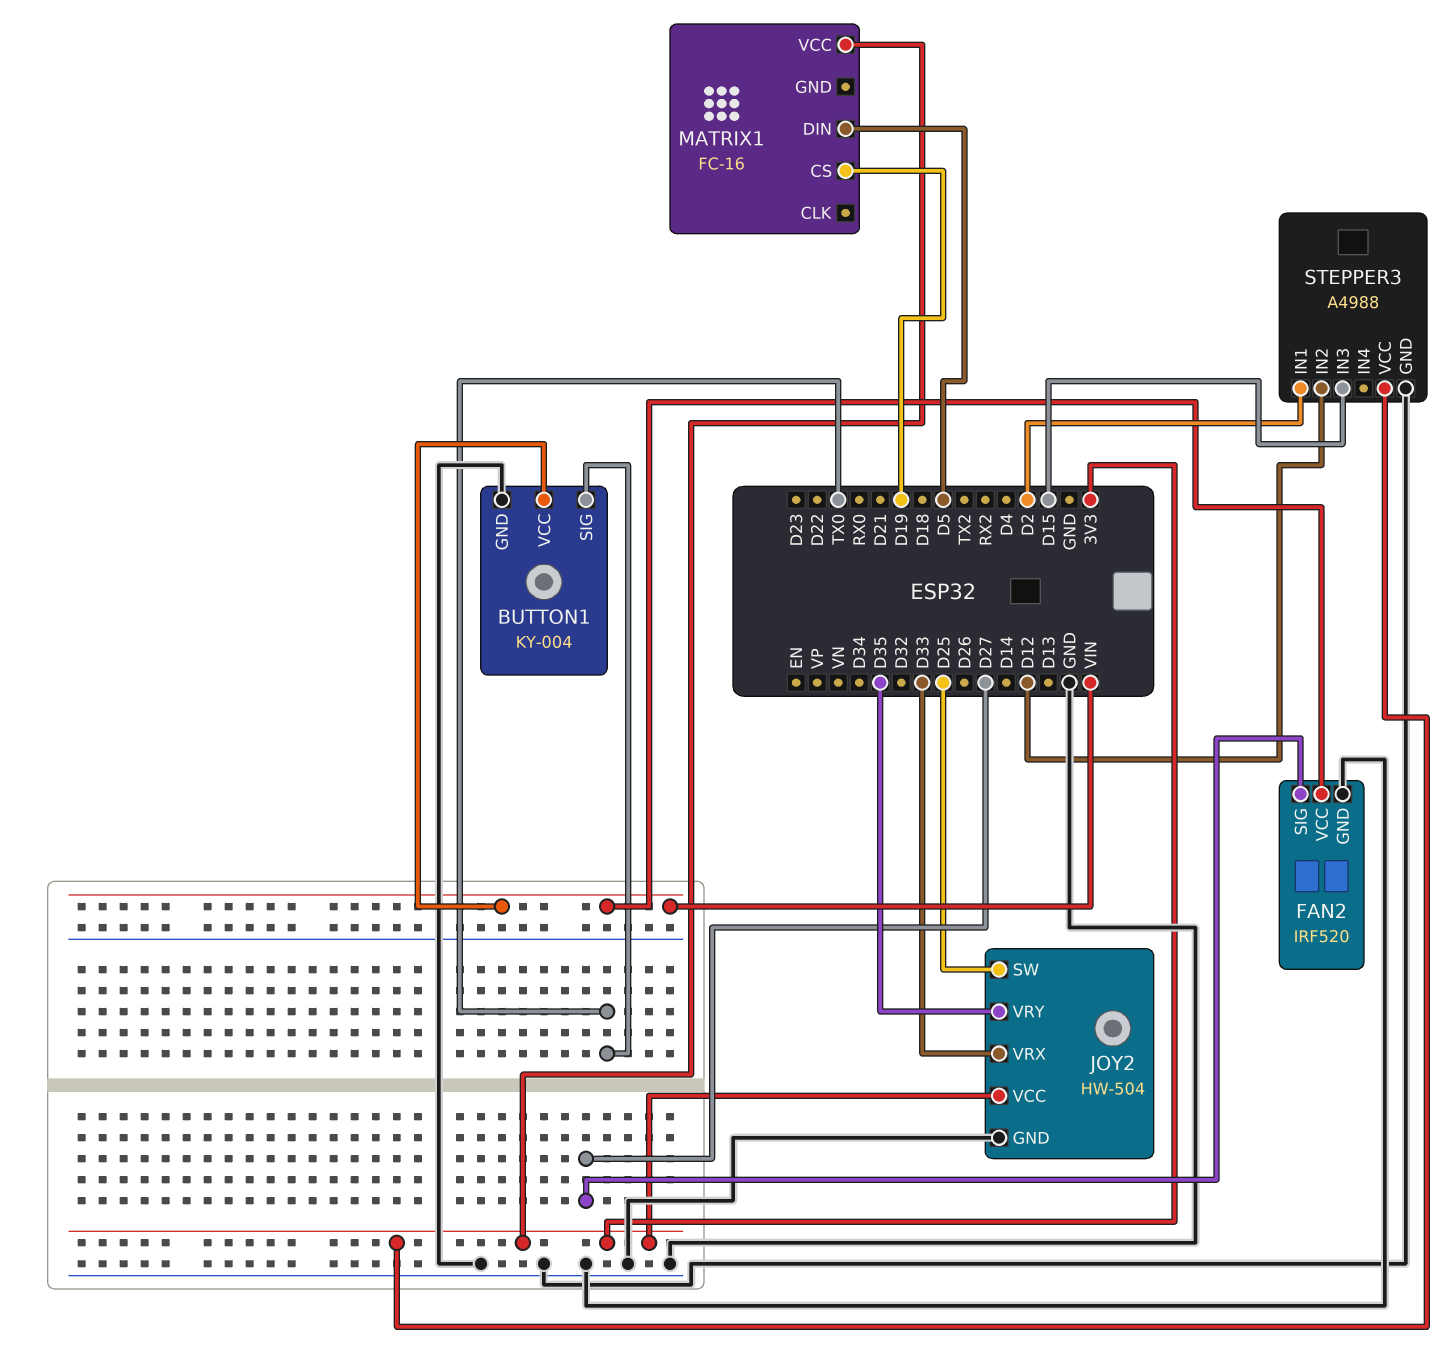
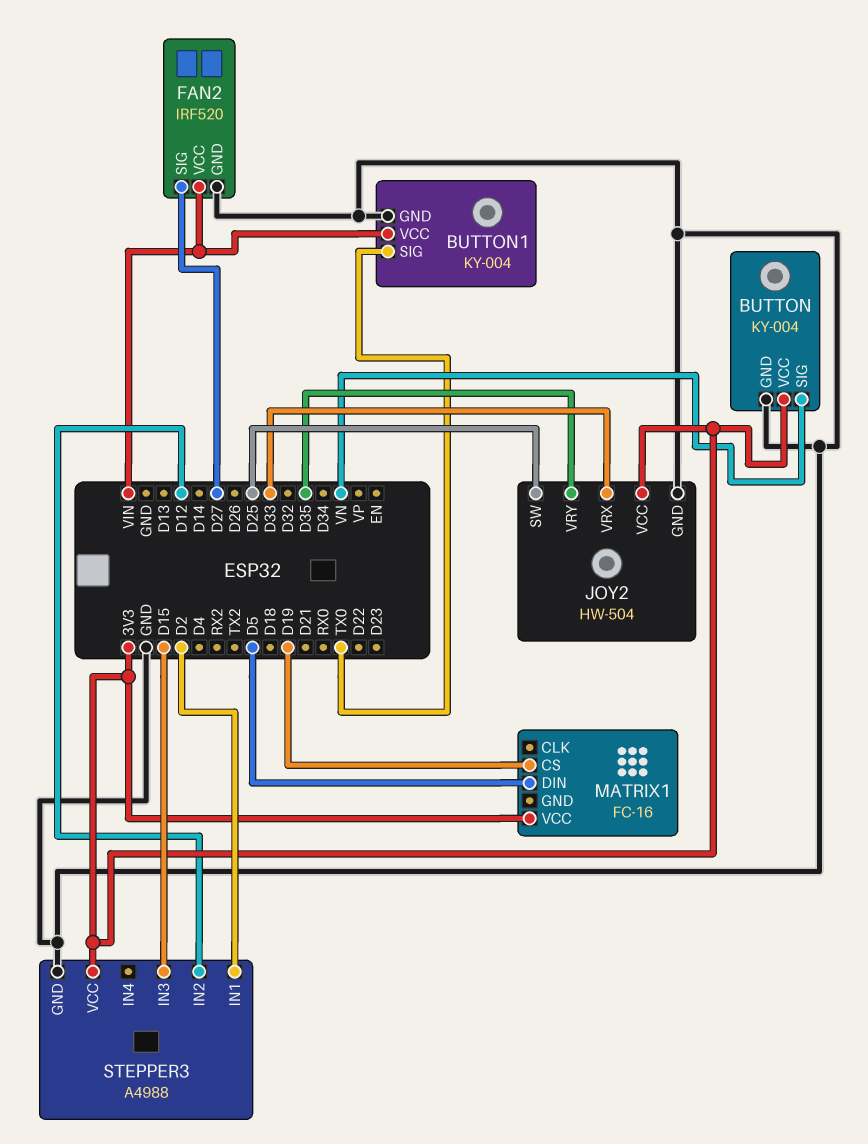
BUTTON: none -> KY-004
BUTTON pin GND: none -> GND
BUTTON pin SIG: none -> VN
BUTTON pin VCC: none -> 3V3

